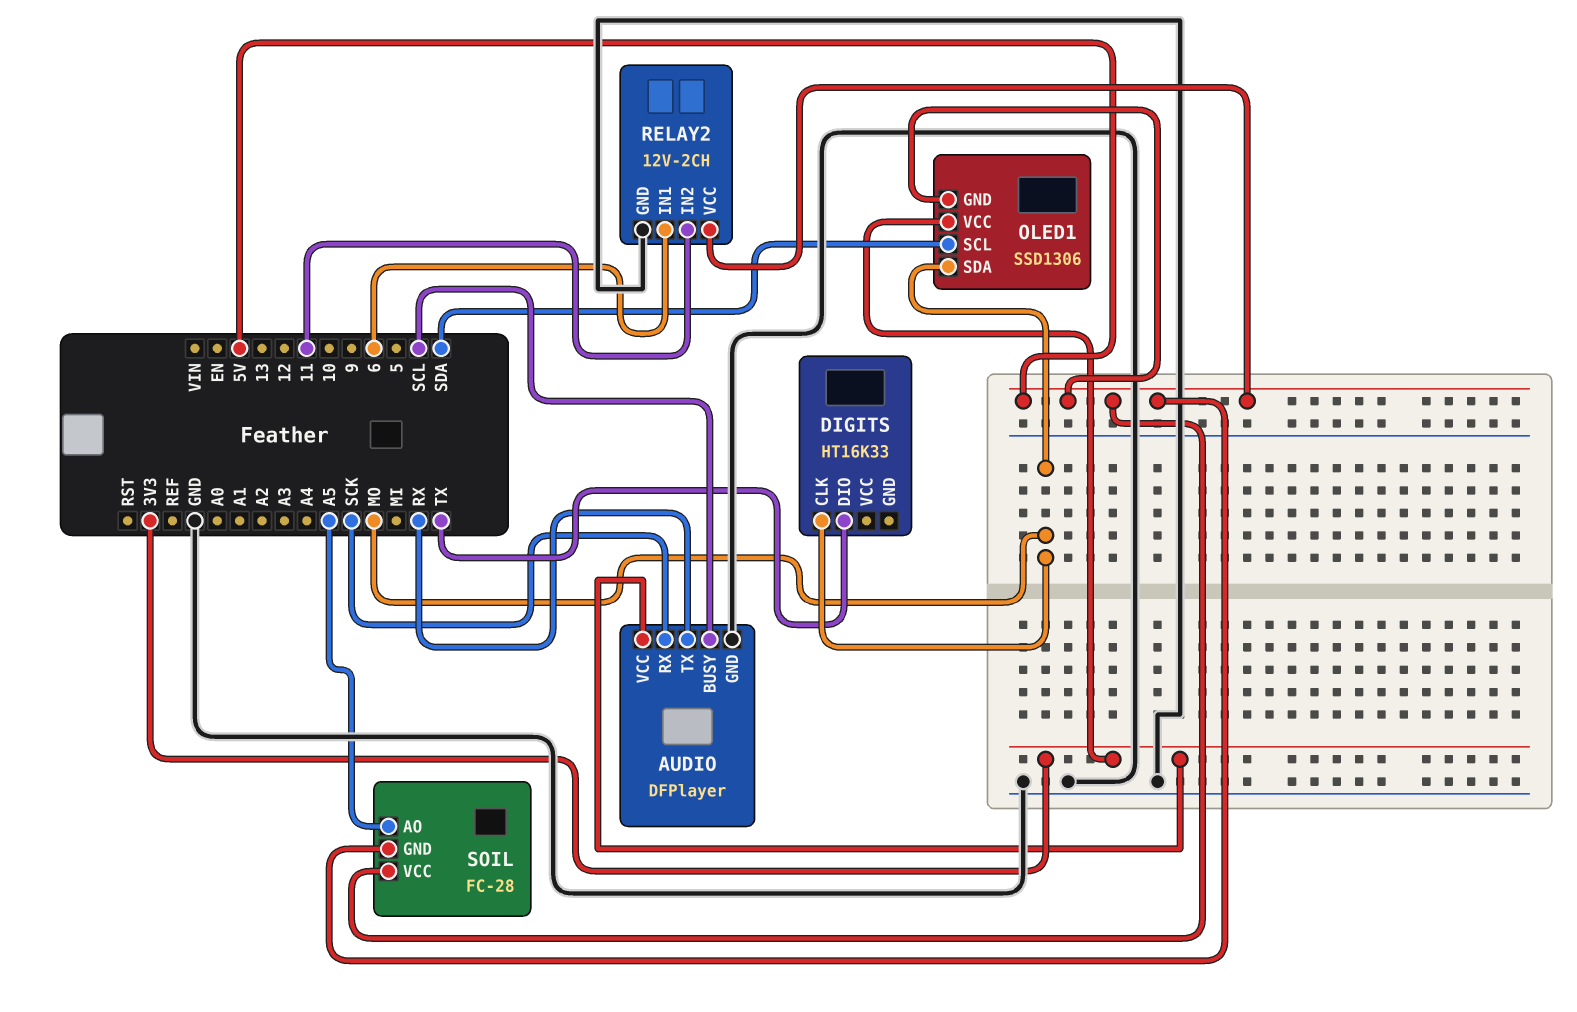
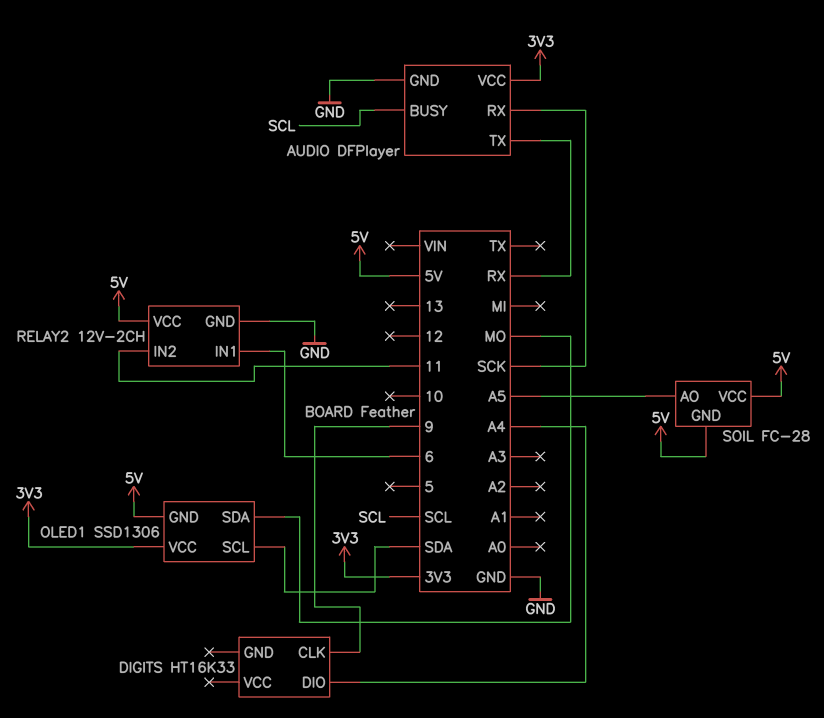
DIGITS pin CLK: MO -> 9
DIGITS pin DIO: TX -> A4

